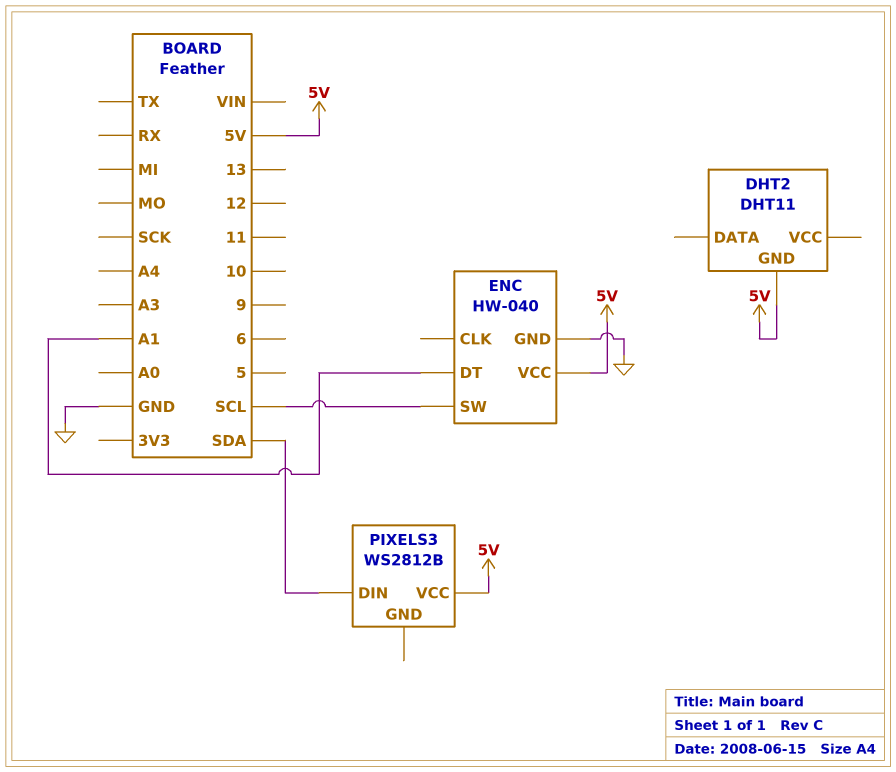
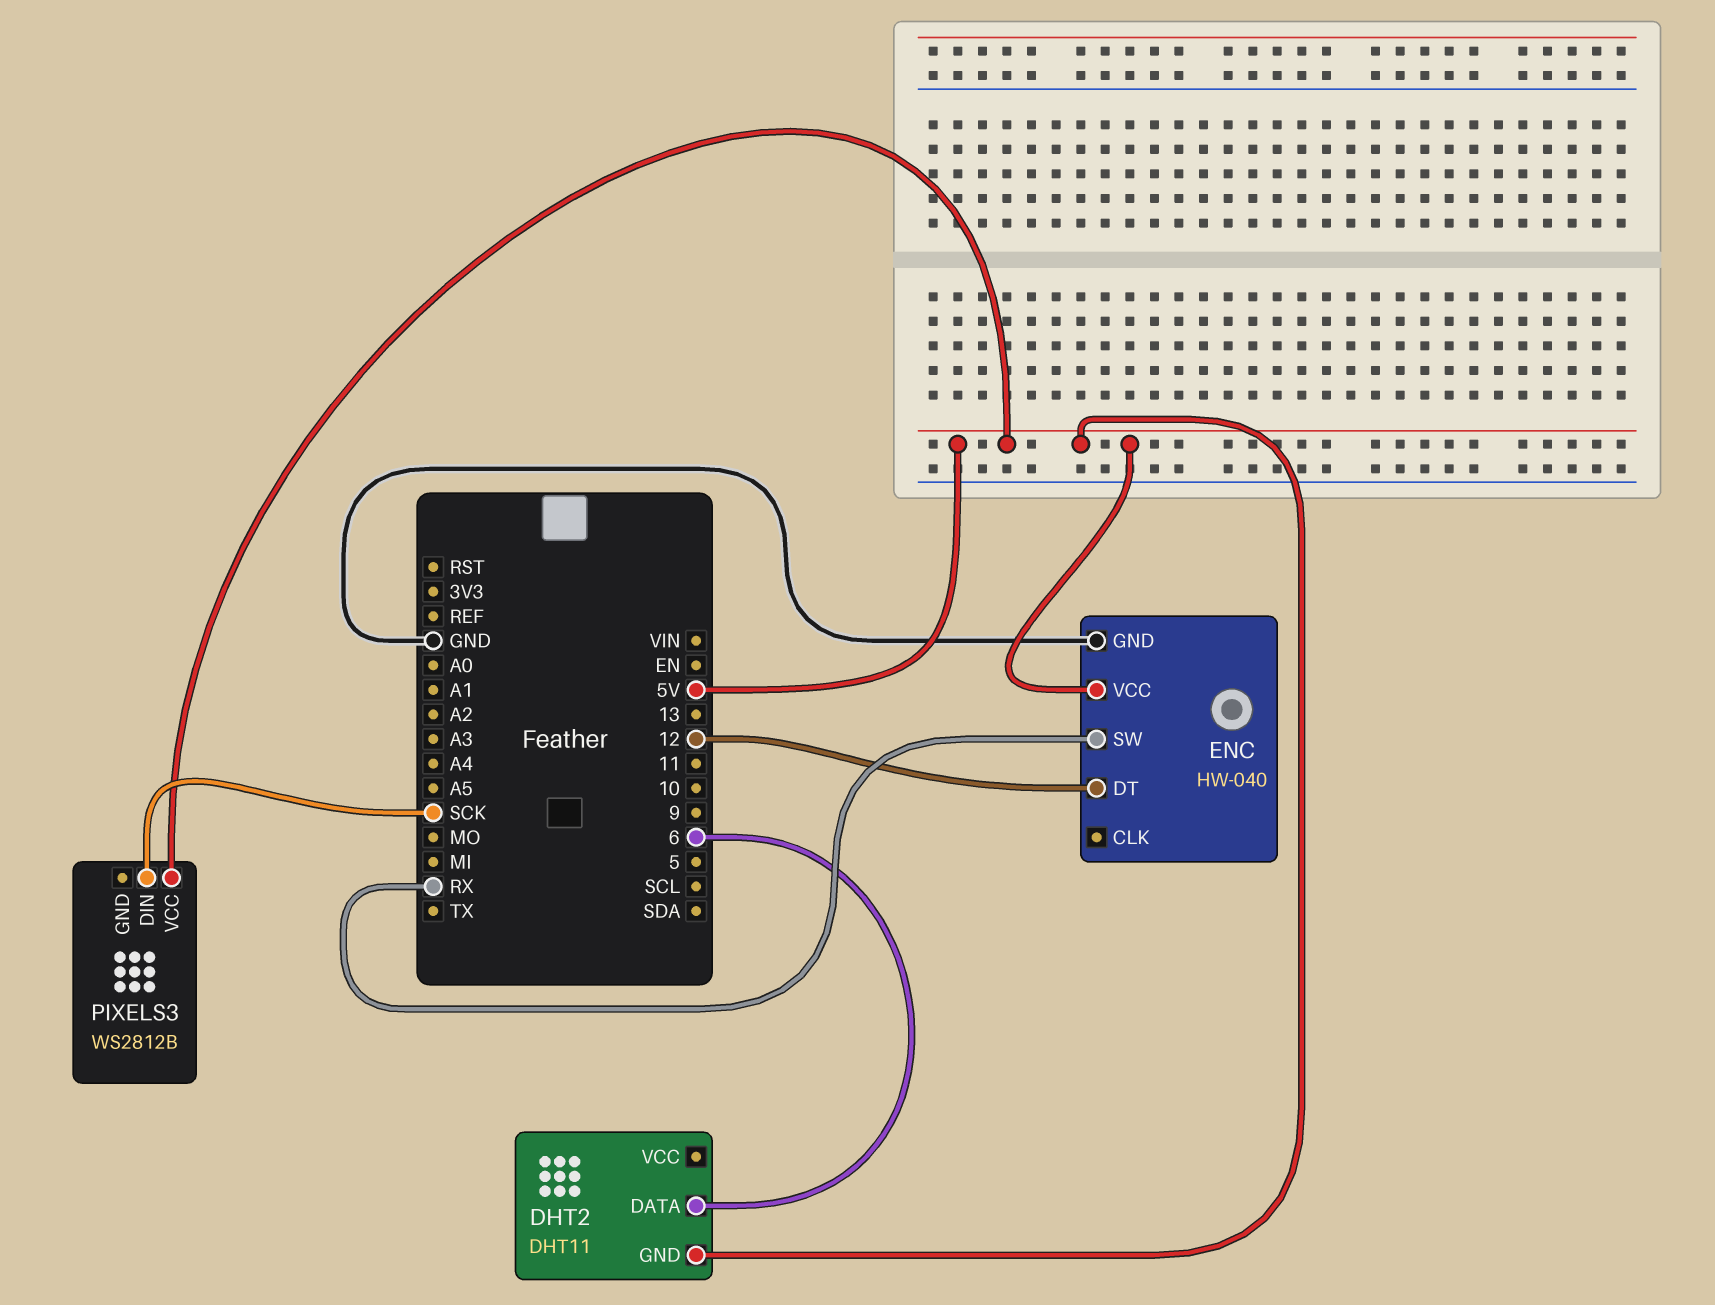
DHT2 pin DATA: none -> 6
ENC pin DT: A1 -> 12
ENC pin SW: SCL -> RX
PIXELS3 pin DIN: SDA -> SCK

